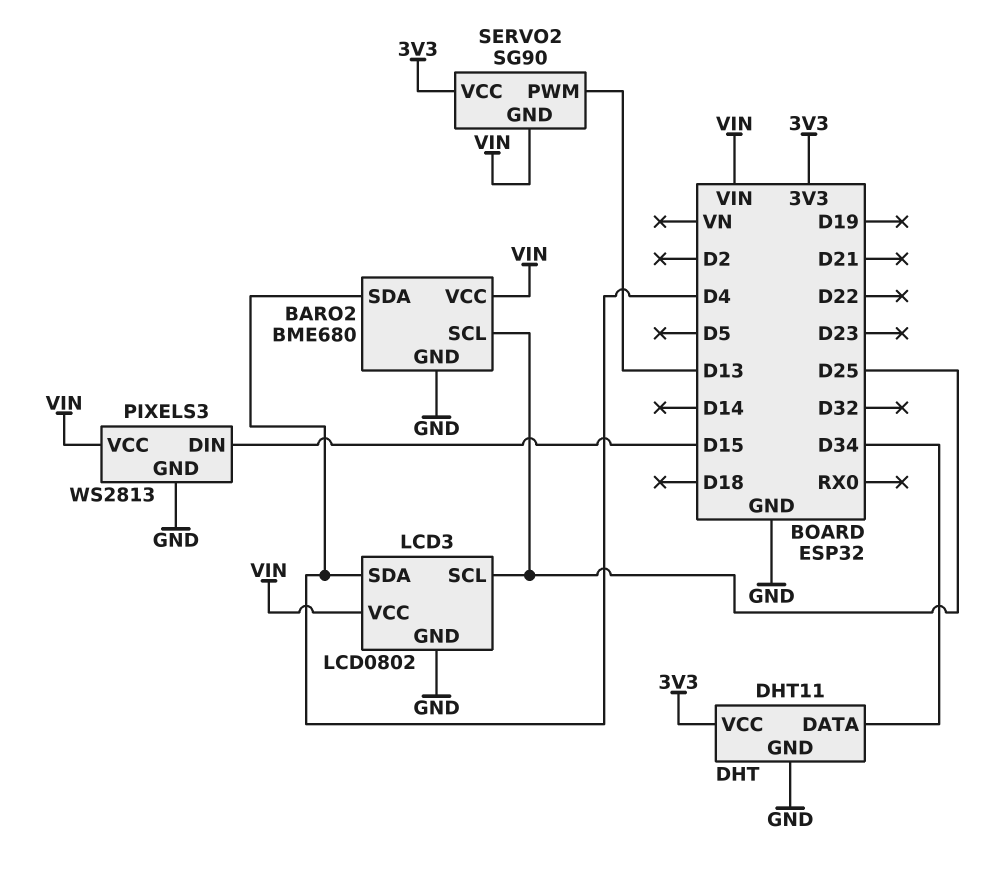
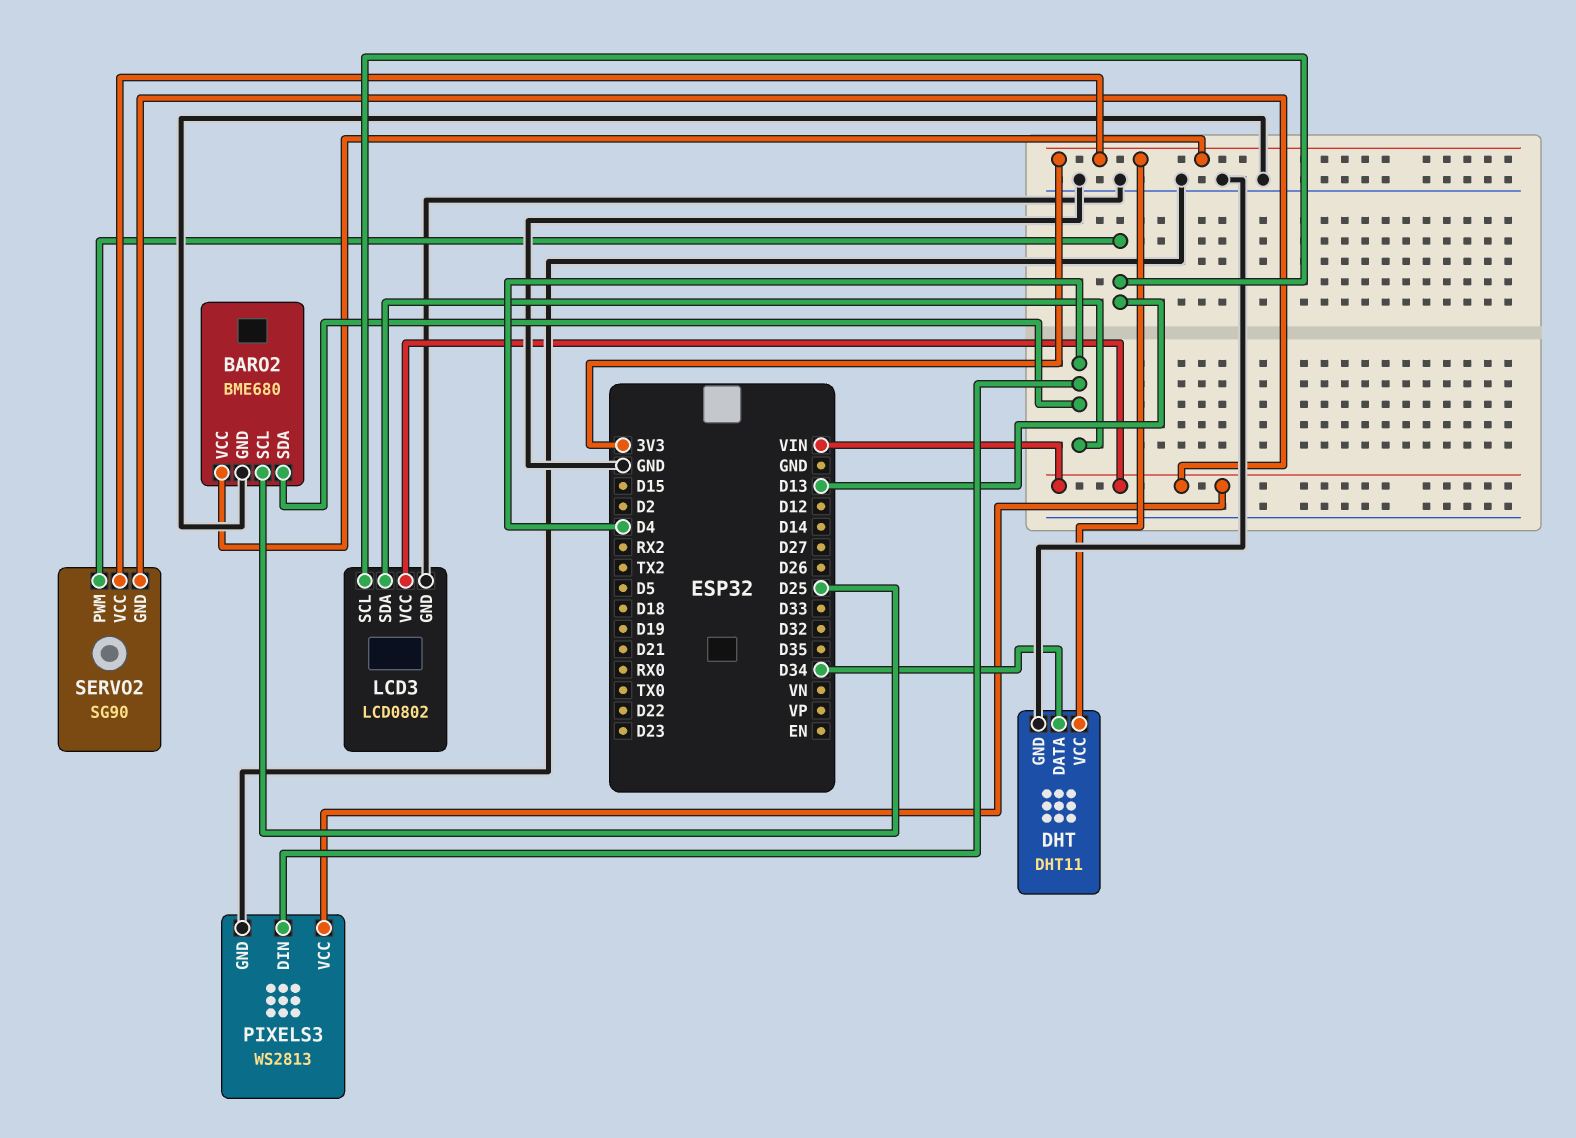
BARO2 pin VCC: VIN -> 3V3
LCD3 pin SCL: D25 -> D13
PIXELS3 pin DIN: D15 -> D4

